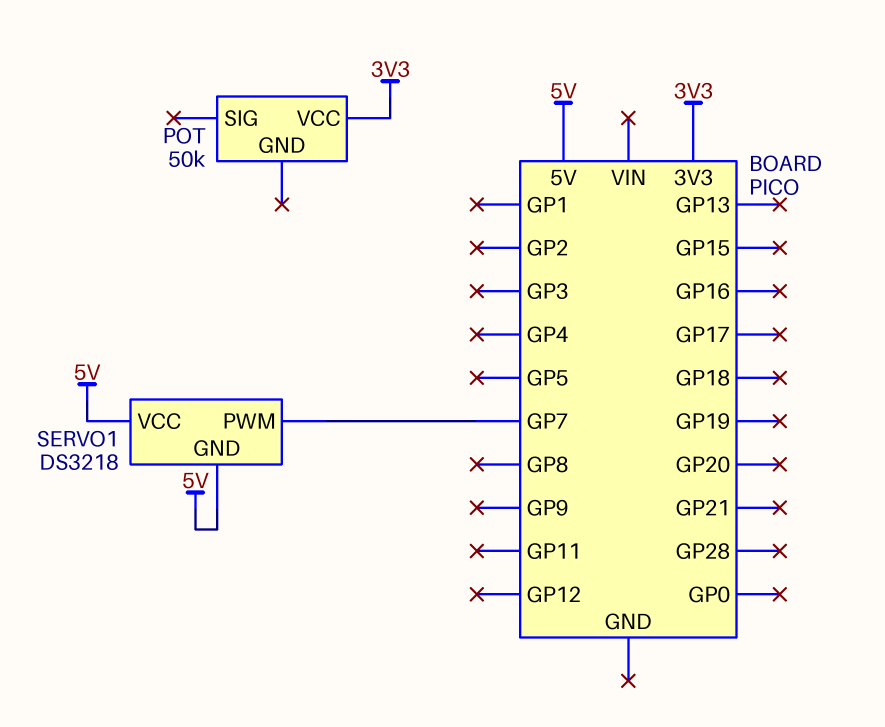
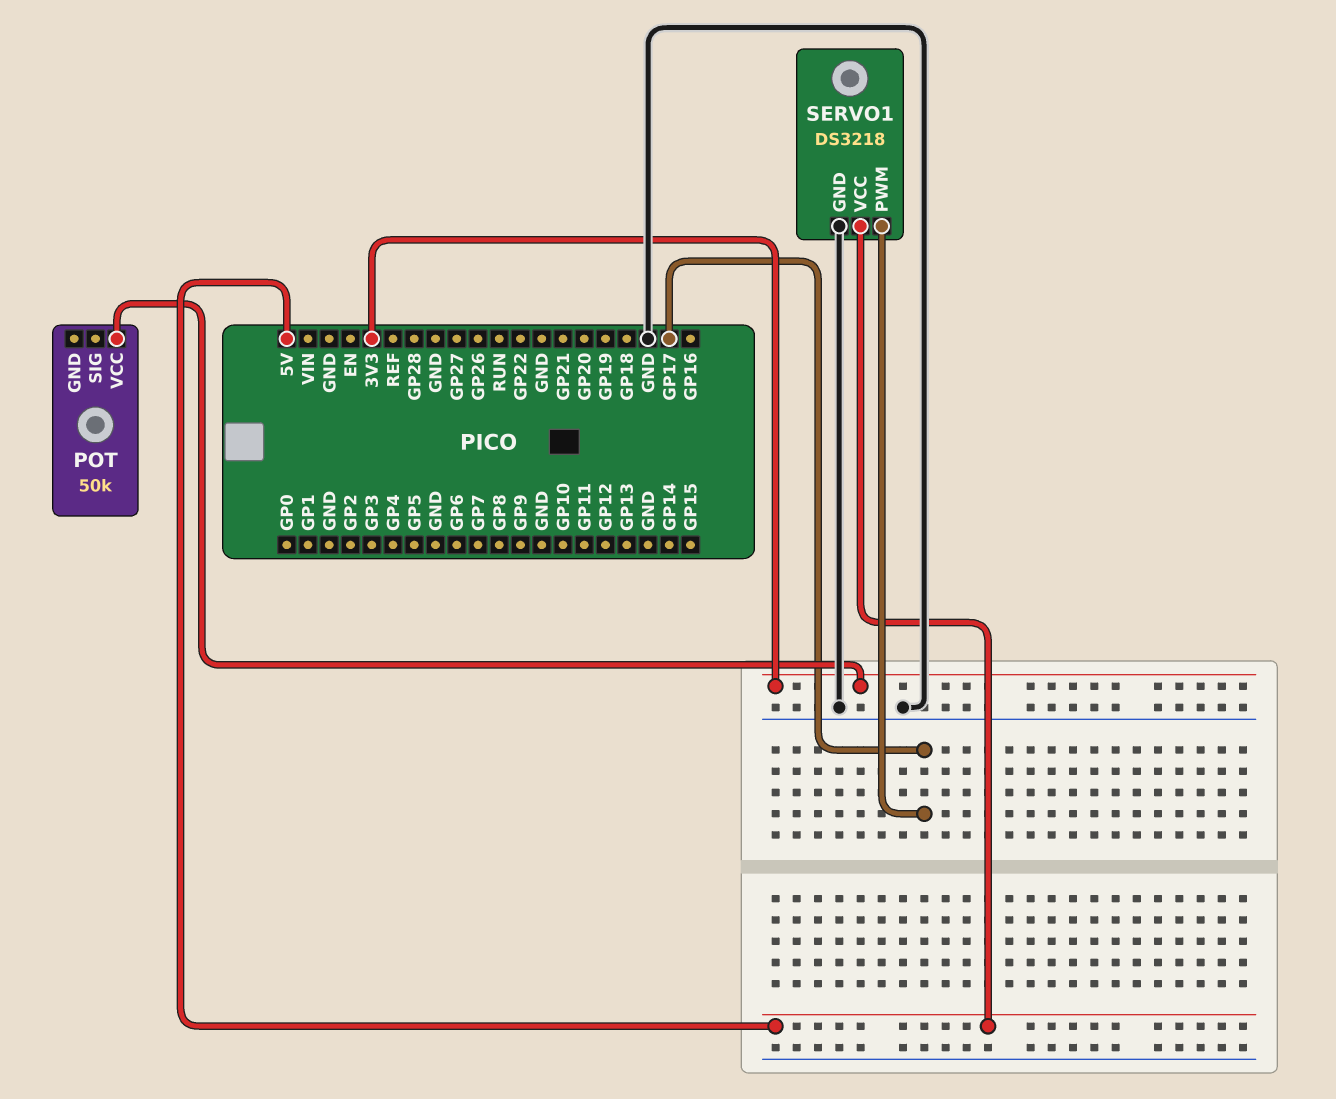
SERVO1 pin GND: 5V -> GND
SERVO1 pin PWM: GP7 -> GP17

